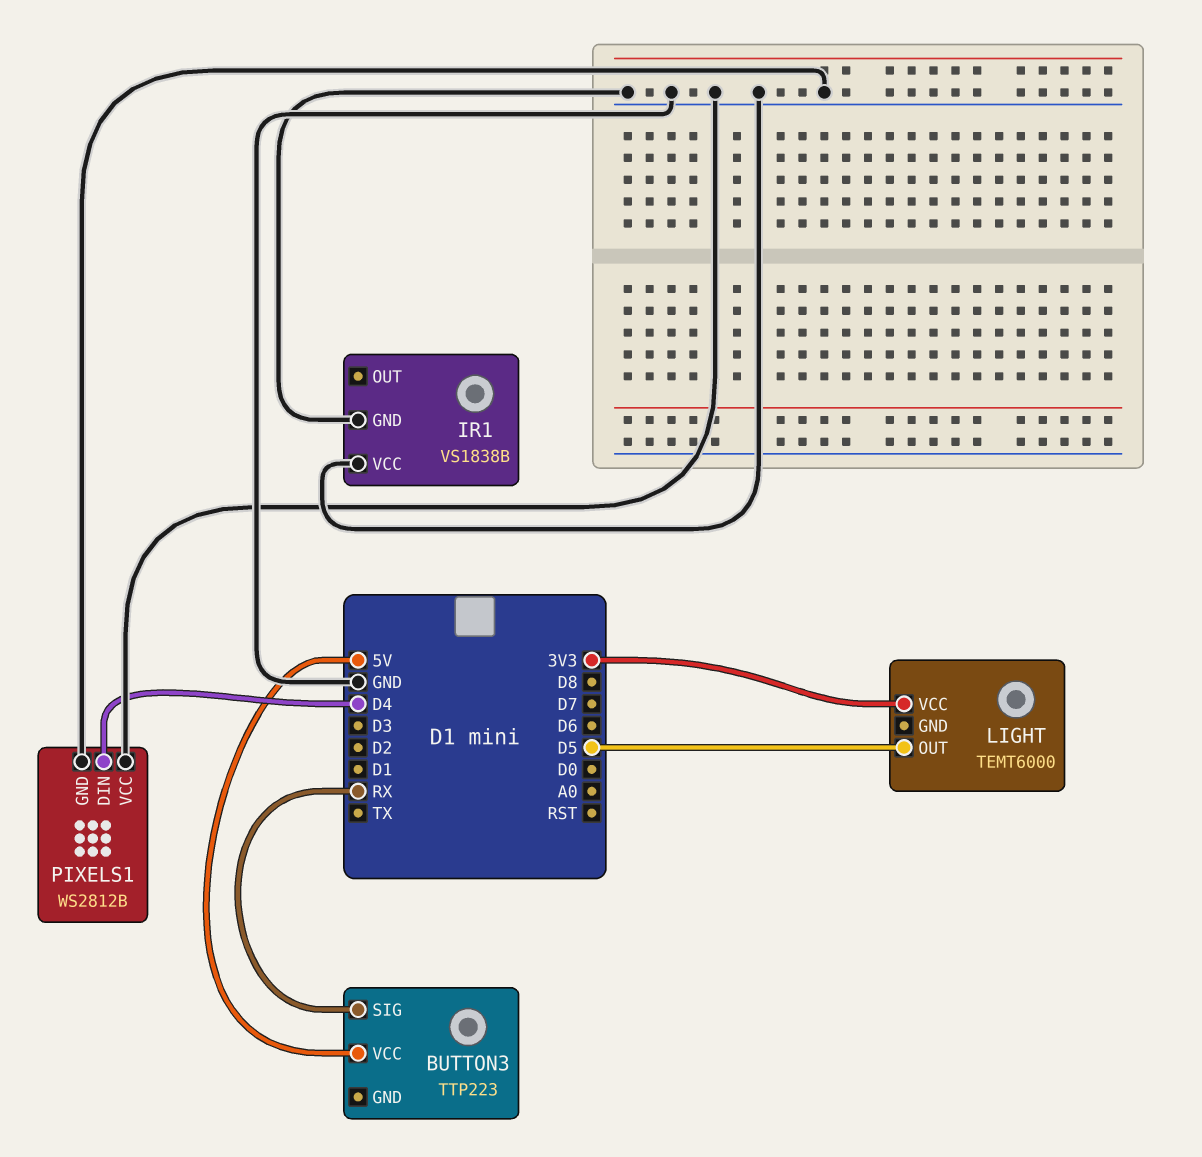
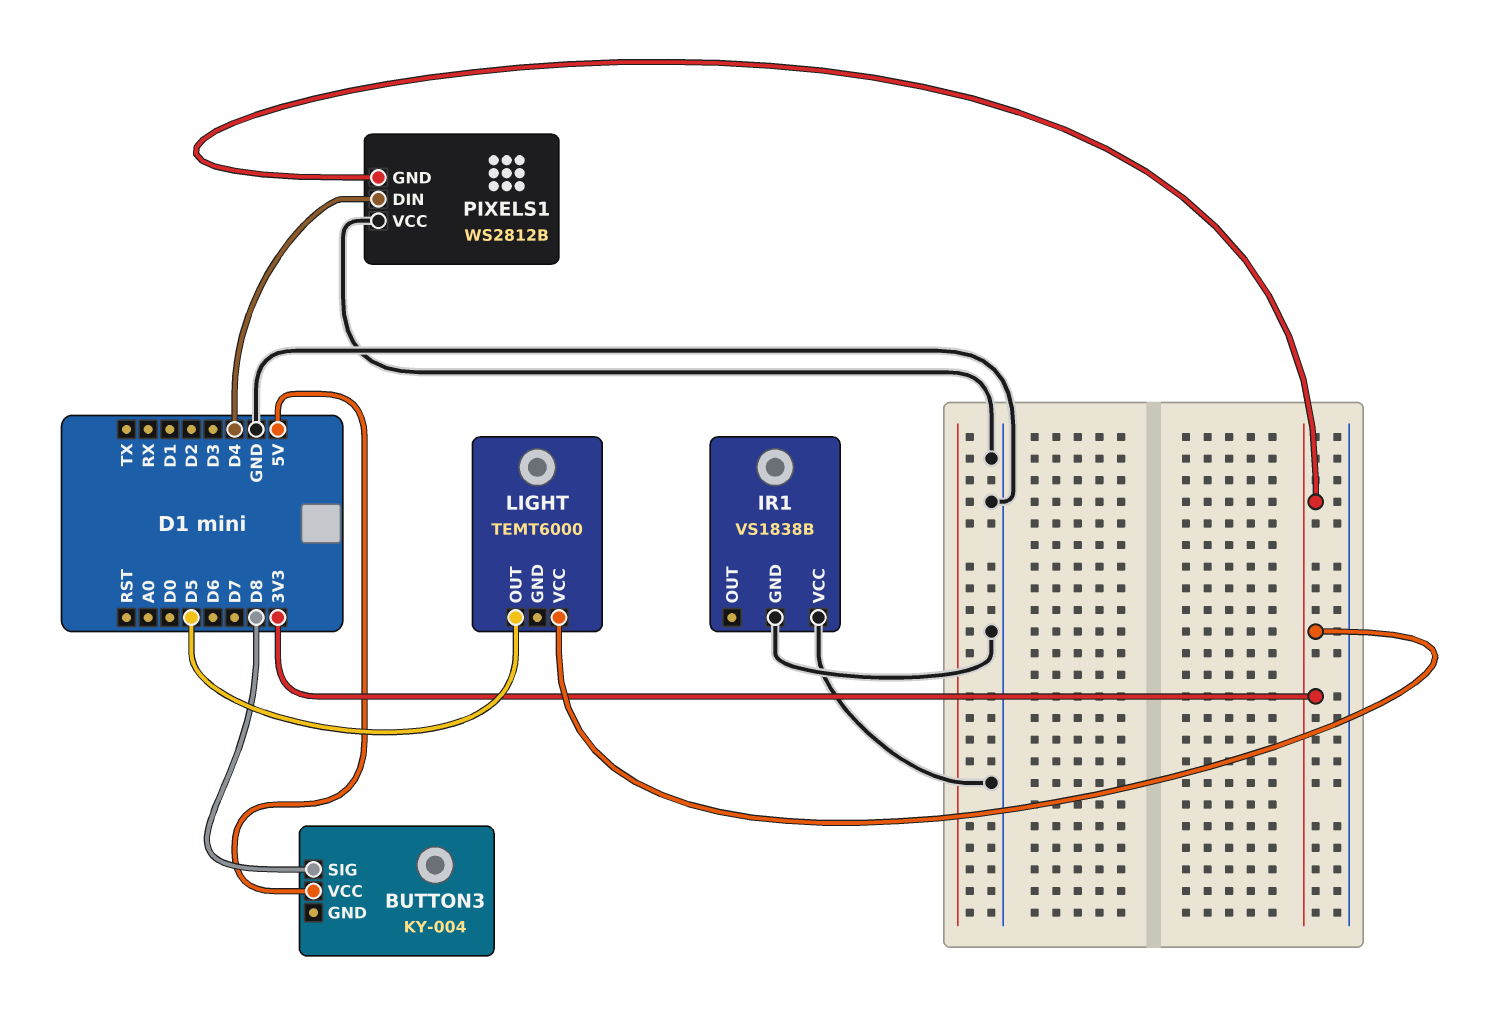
BUTTON3: TTP223 -> KY-004
BUTTON3 pin SIG: RX -> D8
PIXELS1 pin GND: GND -> 3V3

